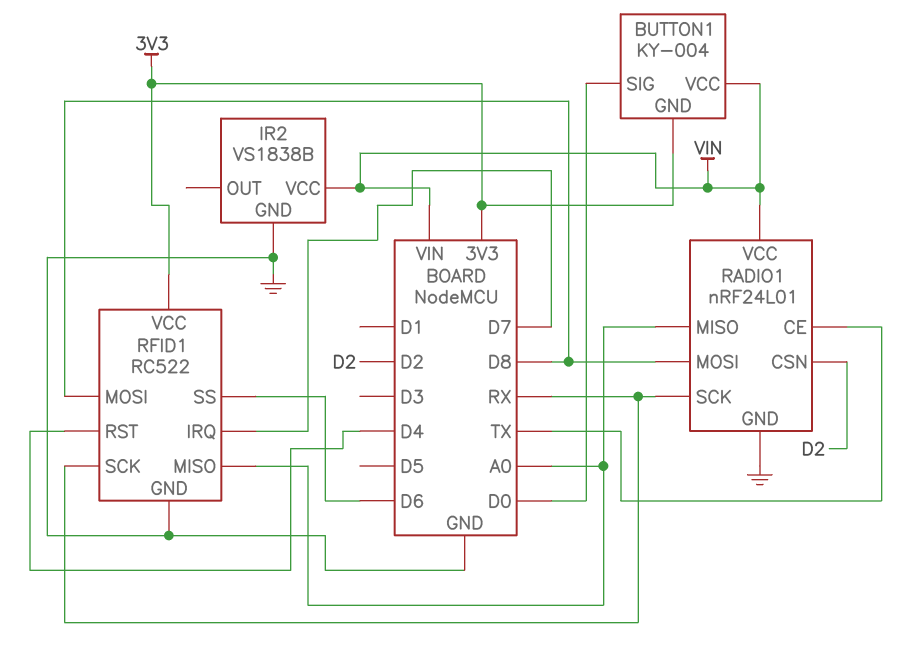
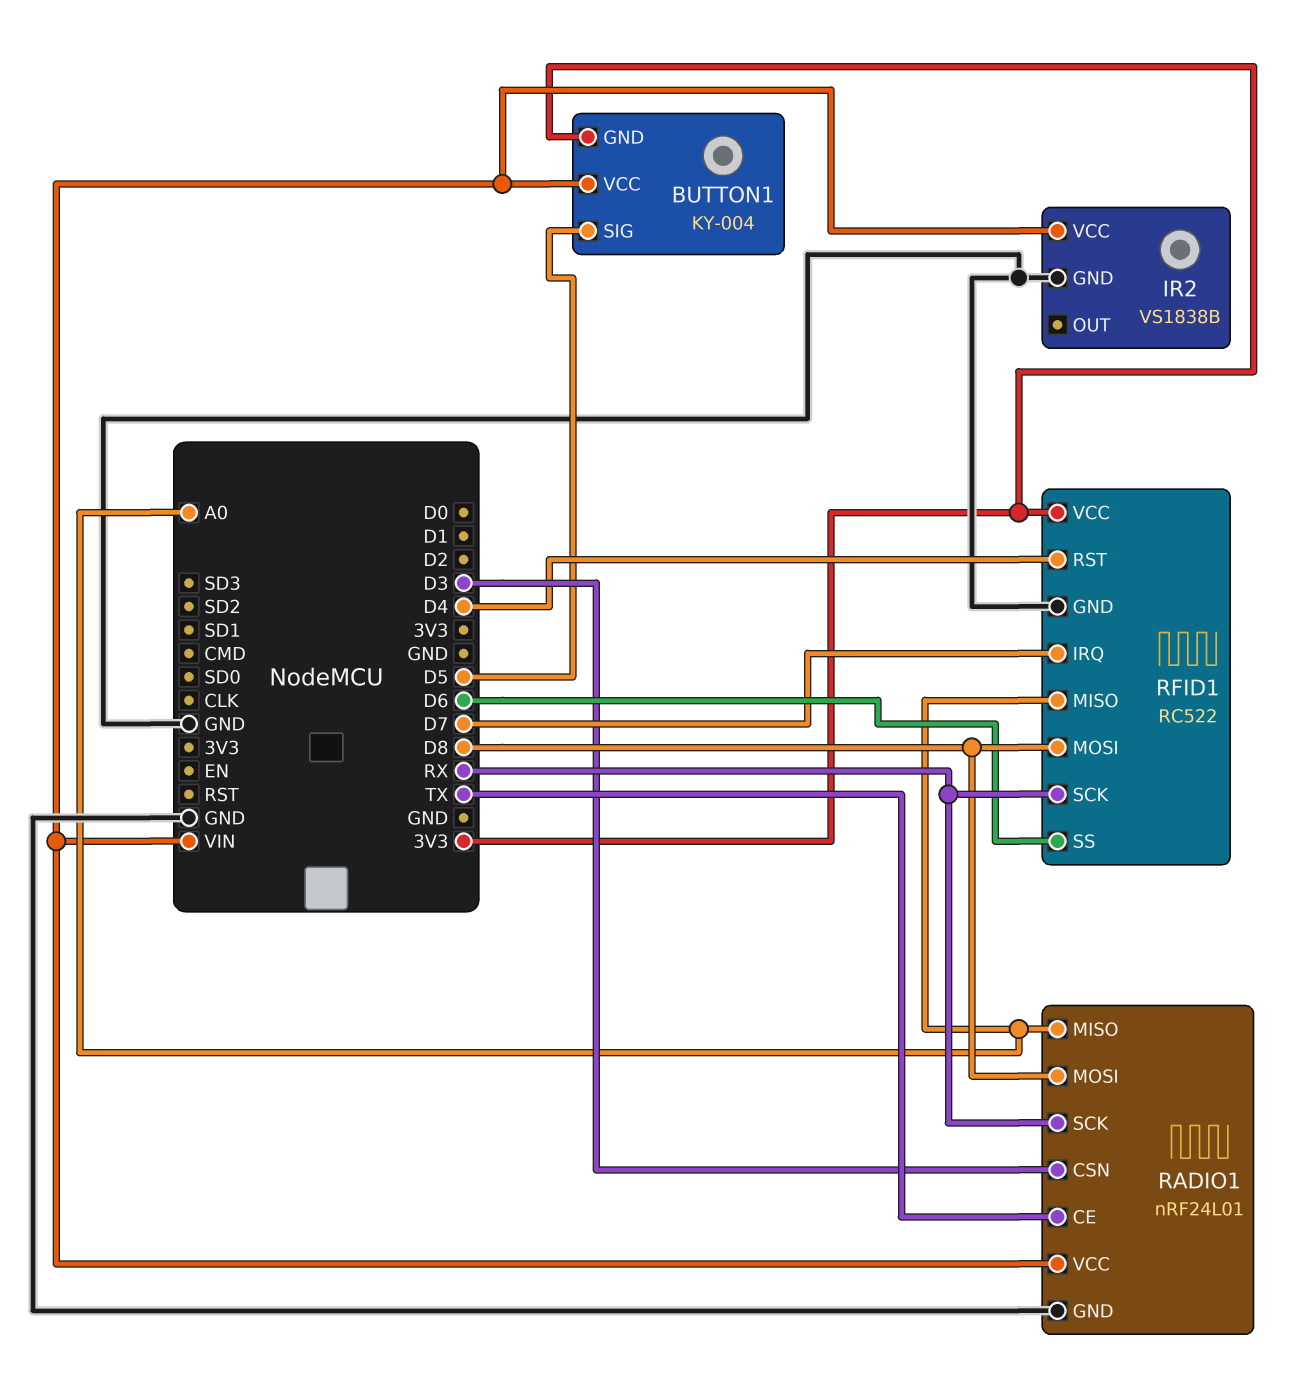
BUTTON1 pin SIG: D0 -> D5
RADIO1 pin CSN: D2 -> D3

